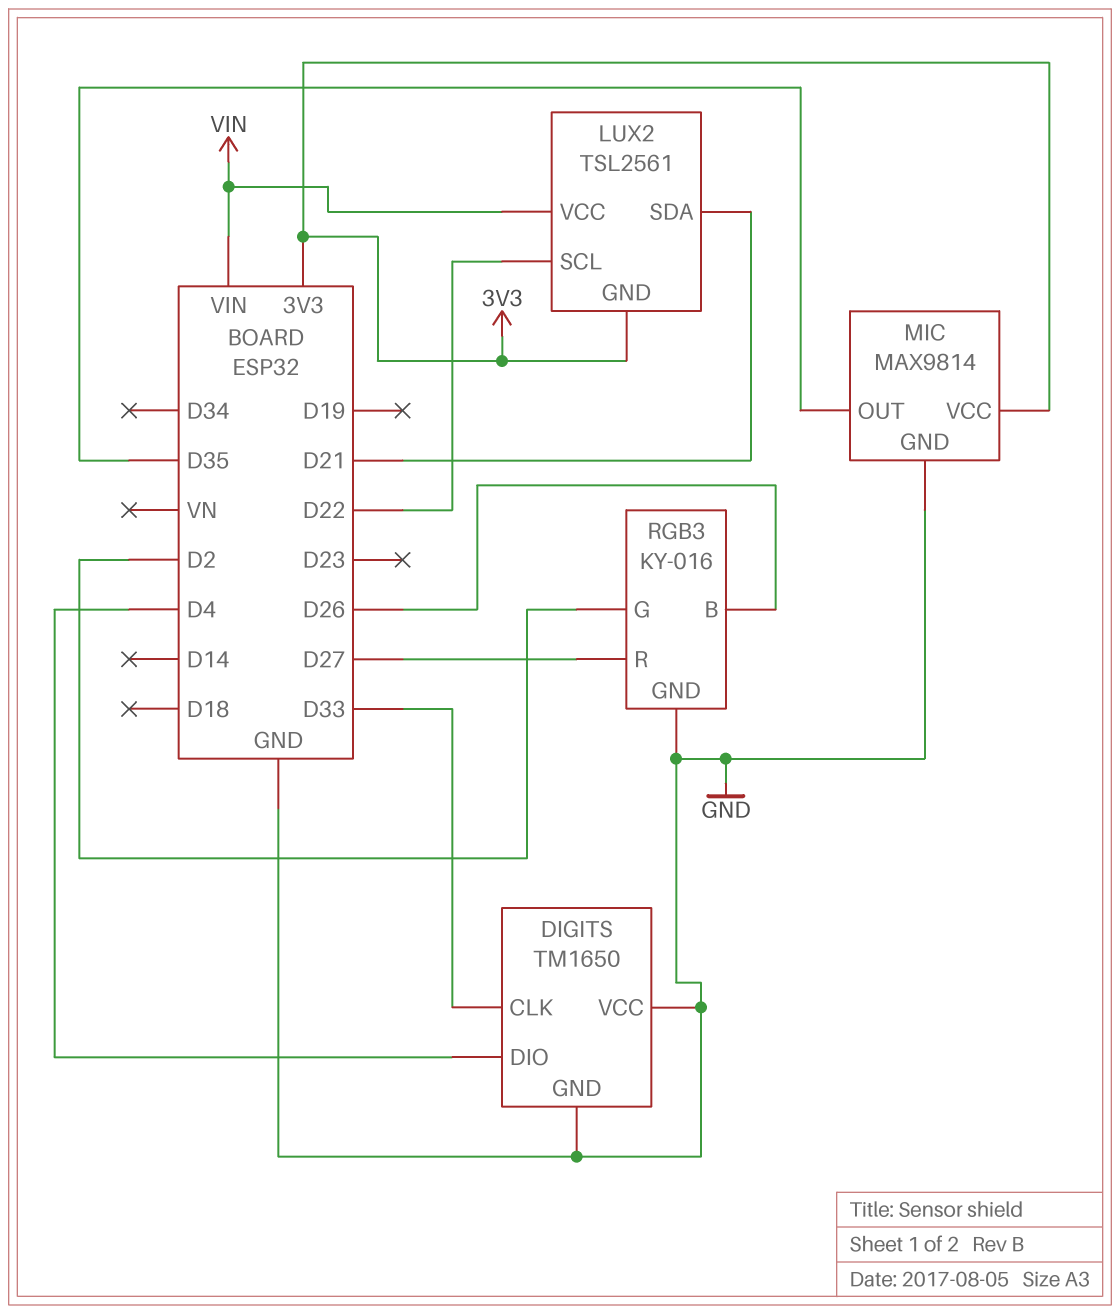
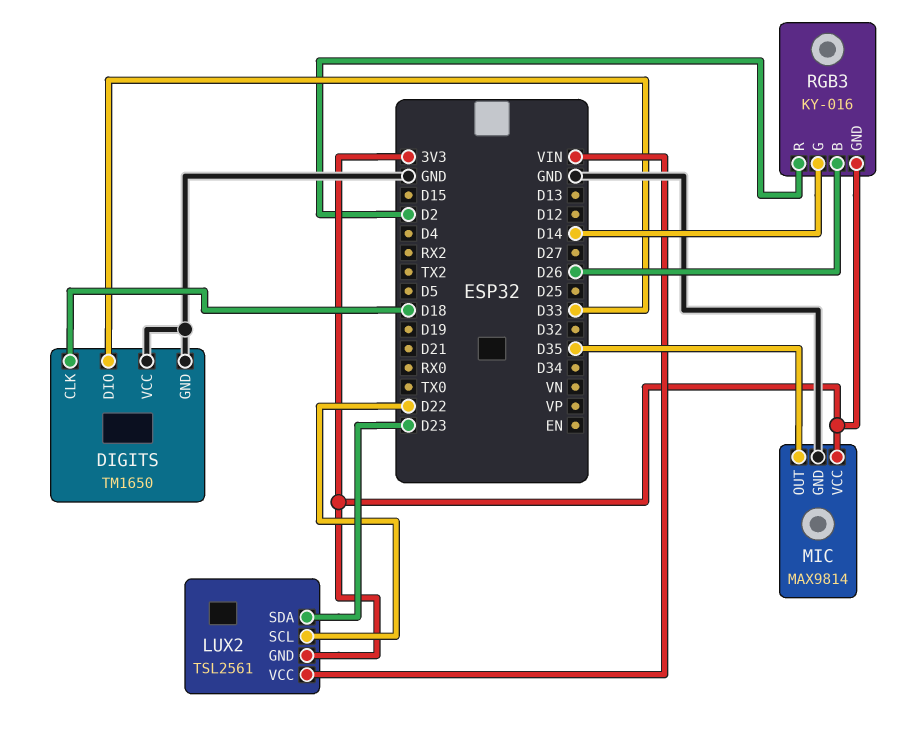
DIGITS pin CLK: D33 -> D18
DIGITS pin DIO: D4 -> D33
LUX2 pin SDA: D21 -> D23
RGB3 pin G: D2 -> D14
RGB3 pin GND: GND -> 3V3
RGB3 pin R: D27 -> D2

